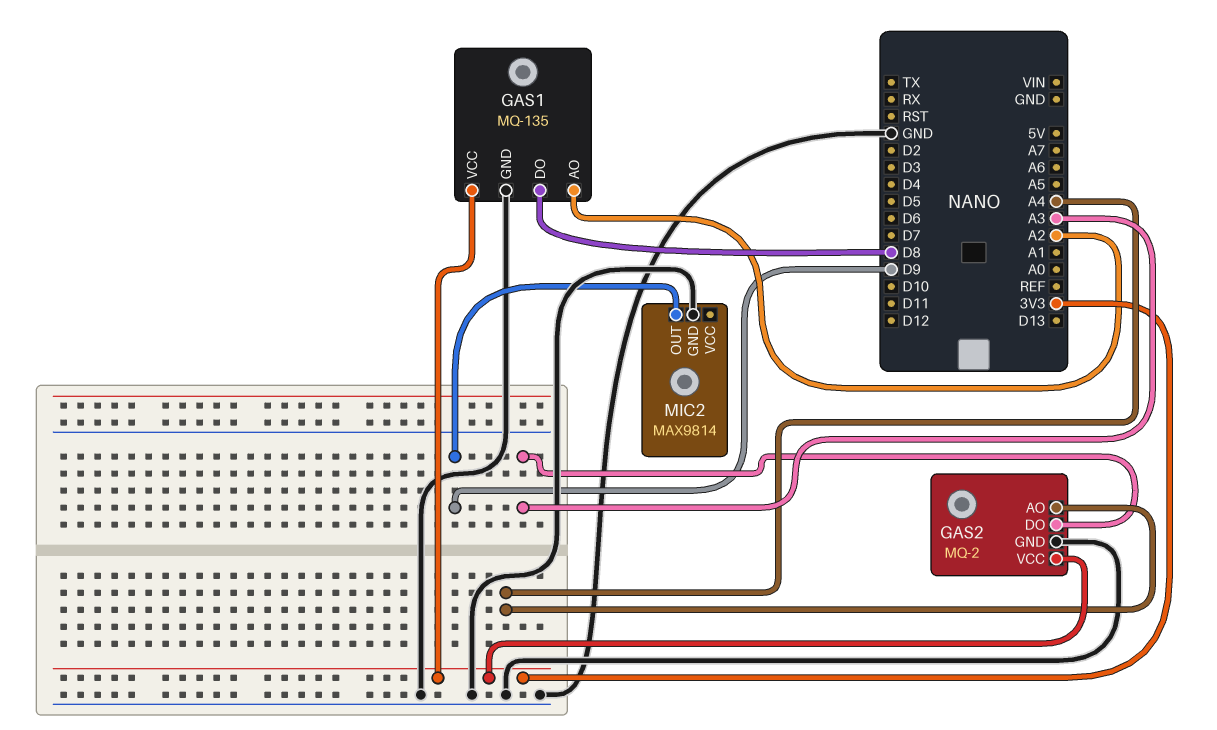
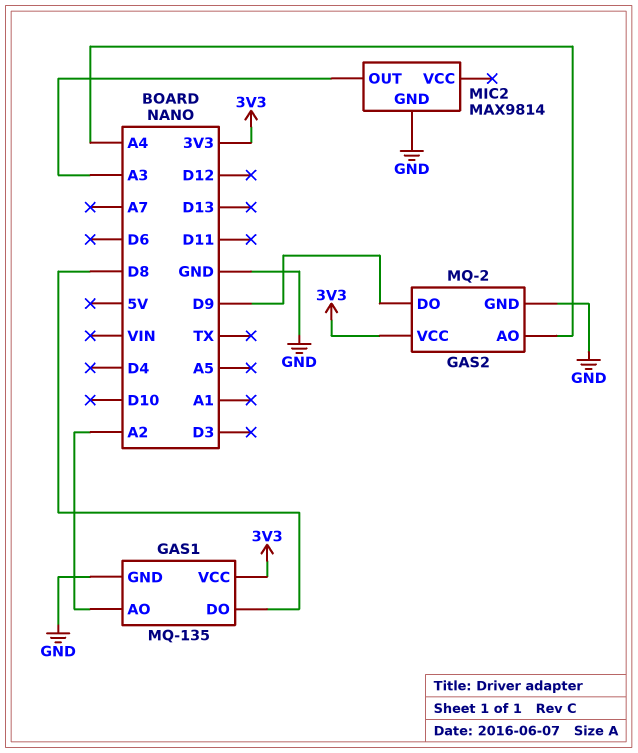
GAS2 pin DO: A3 -> D9
MIC2 pin OUT: D9 -> A3

